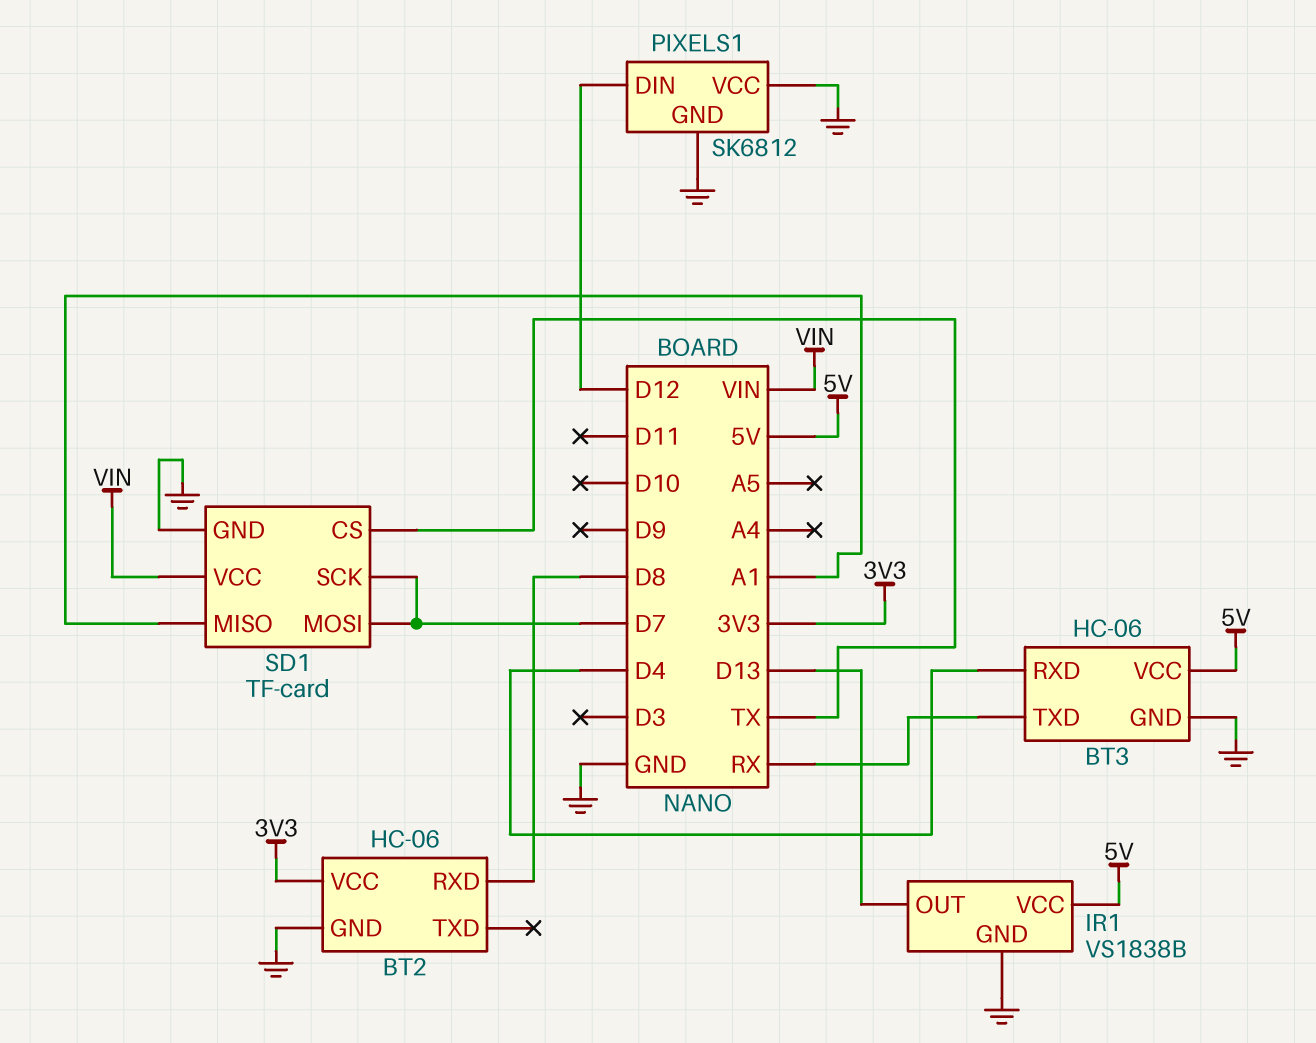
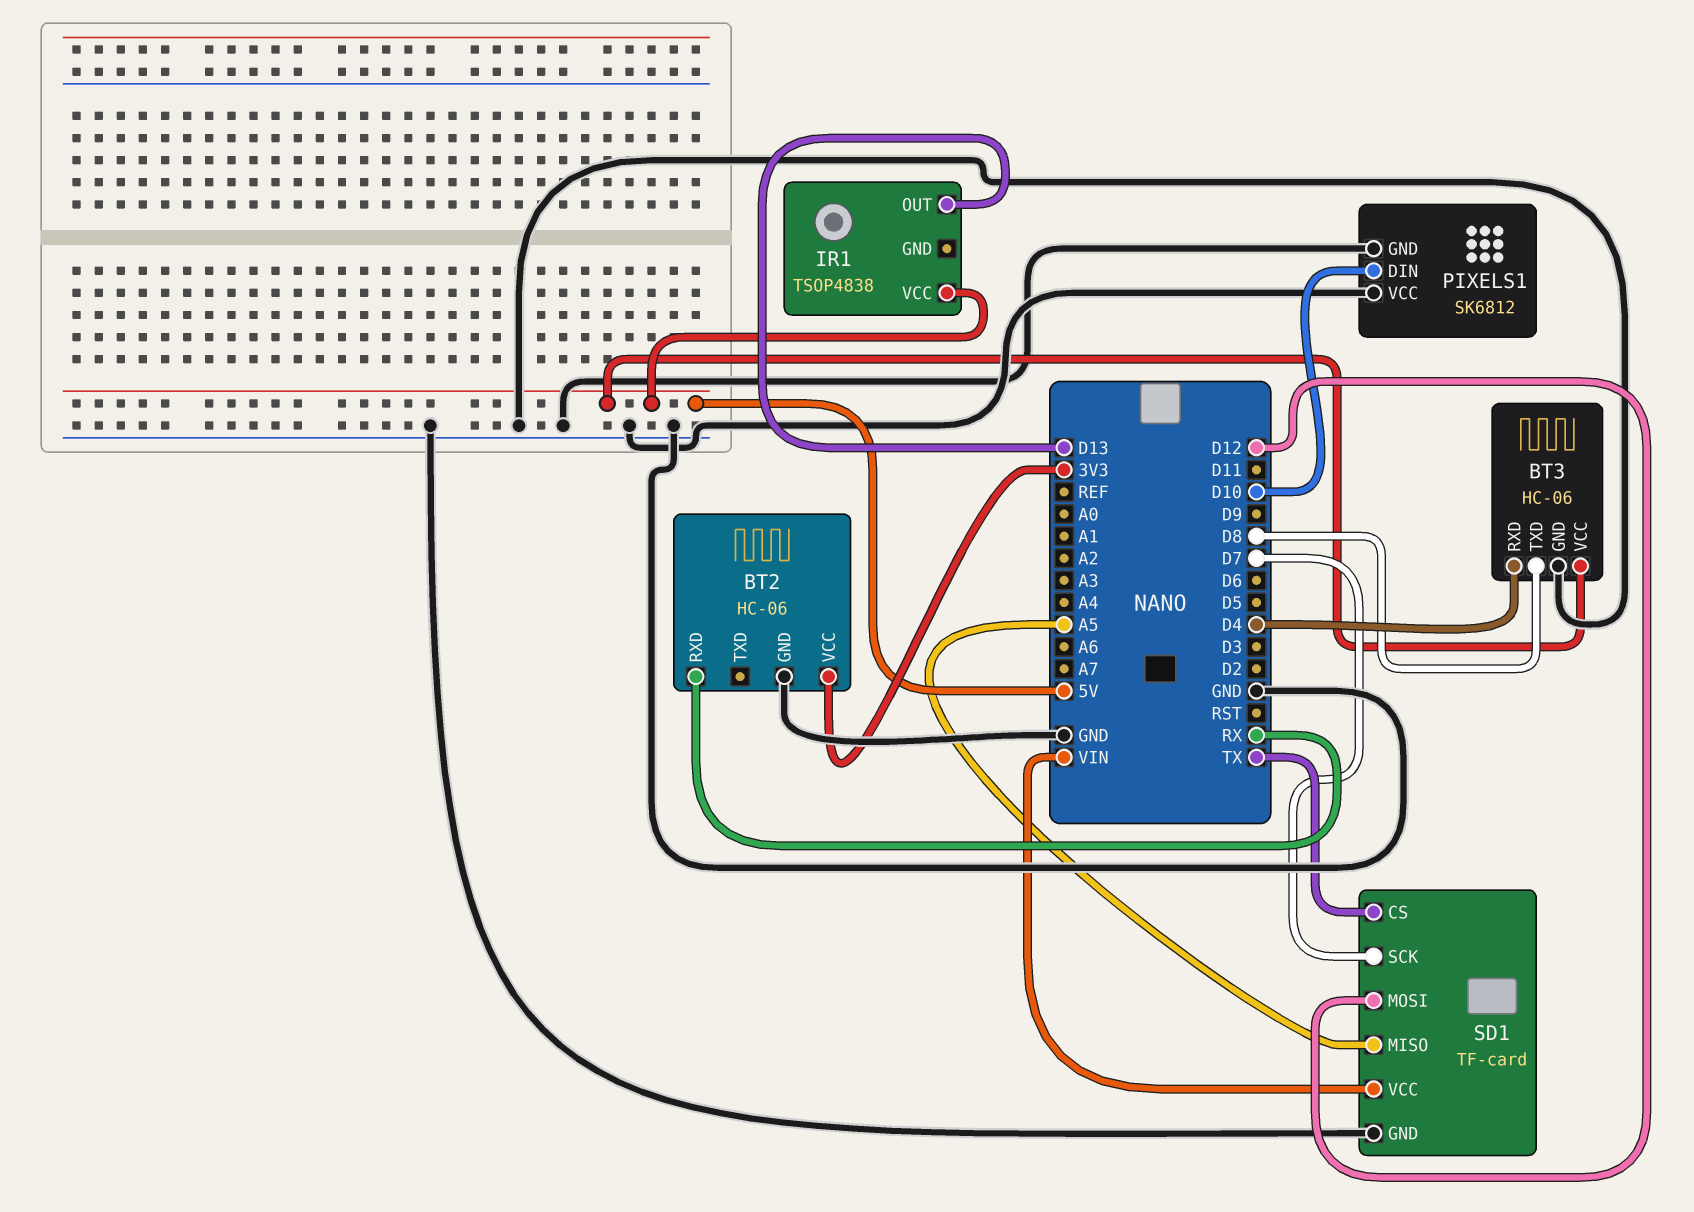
BT2 pin RXD: D8 -> RX
BT3 pin TXD: RX -> D8
IR1: VS1838B -> TSOP4838
IR1 pin GND: GND -> none
PIXELS1 pin DIN: D12 -> D10
SD1 pin MISO: A1 -> A5
SD1 pin MOSI: D7 -> D12

